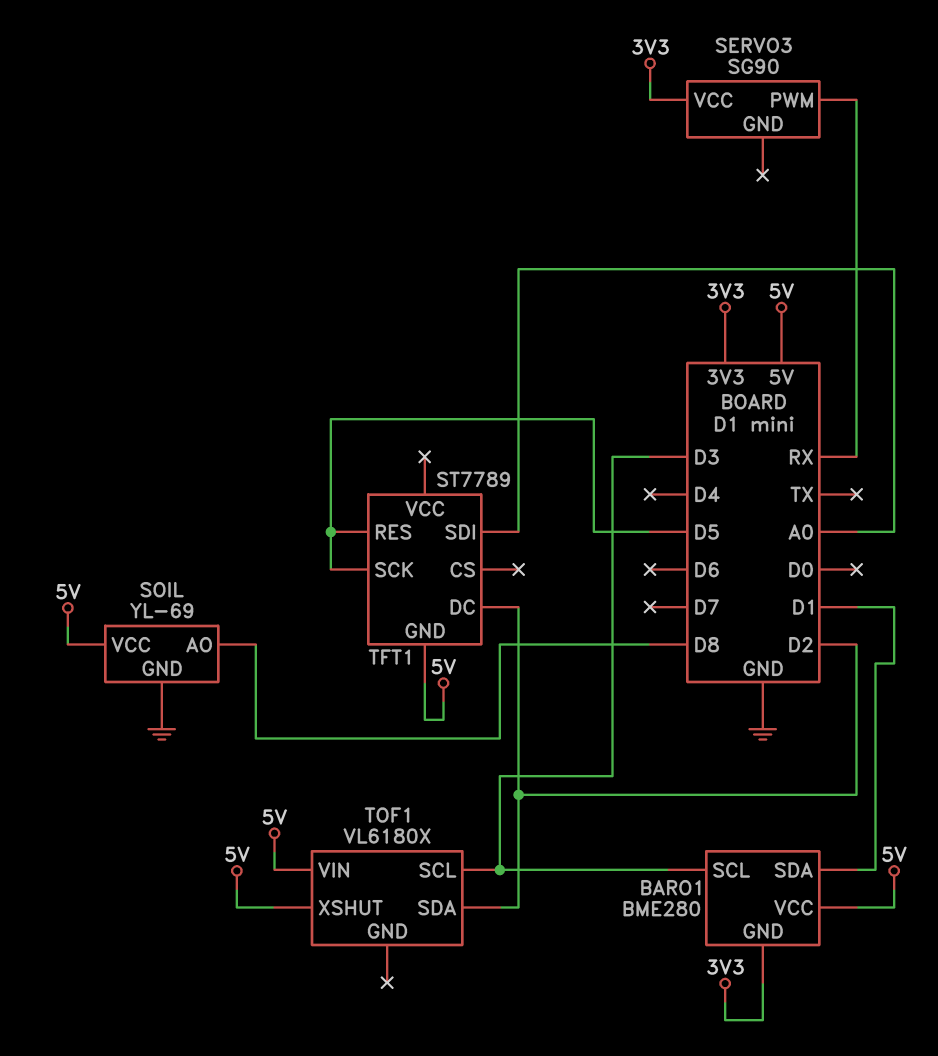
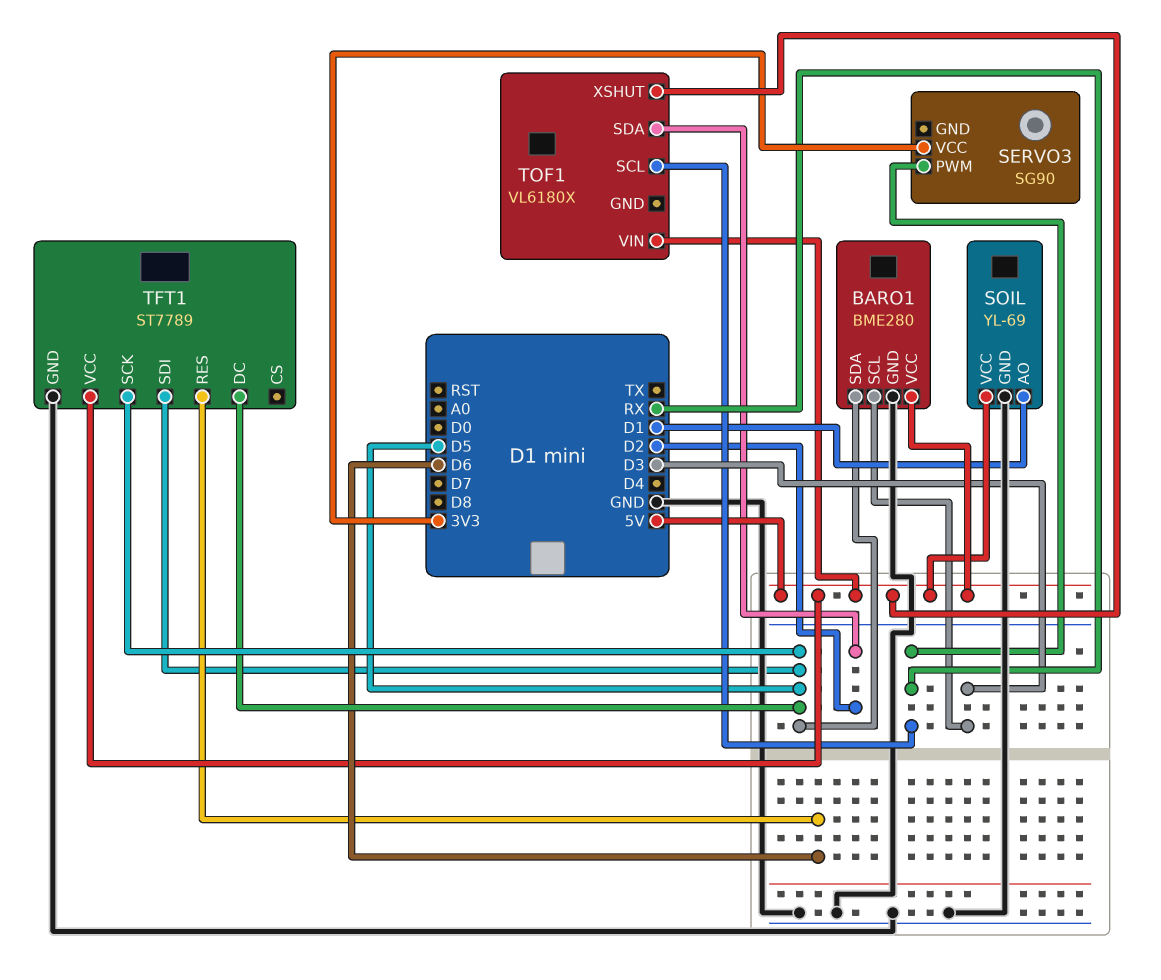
BARO1 pin GND: 3V3 -> GND
BARO1 pin SDA: D1 -> D5
SOIL pin AO: D8 -> D1
TFT1 pin DC: D2 -> D5
TFT1 pin GND: 5V -> GND
TFT1 pin RES: D5 -> D6
TFT1 pin SDI: A0 -> D5
TFT1 pin VCC: none -> 5V
TOF1 pin SCL: D3 -> RX

